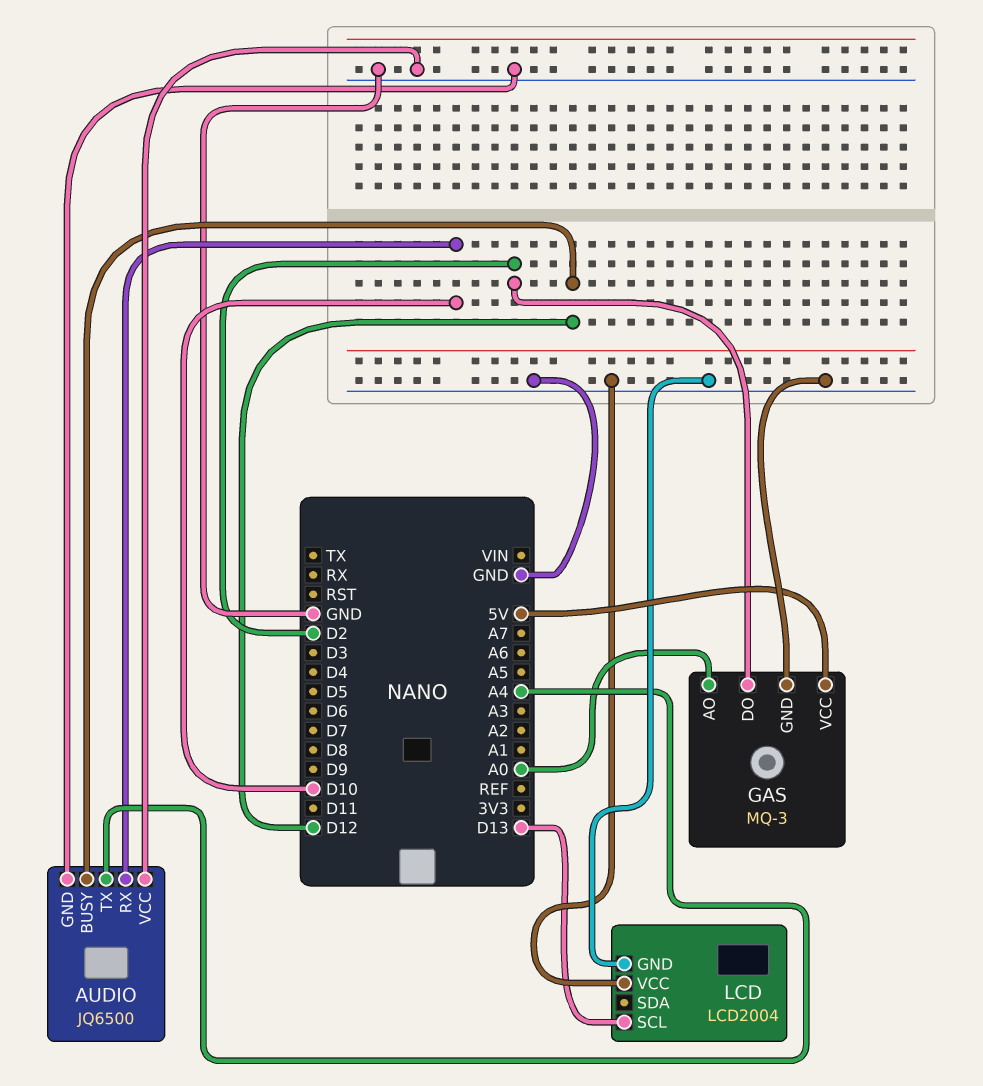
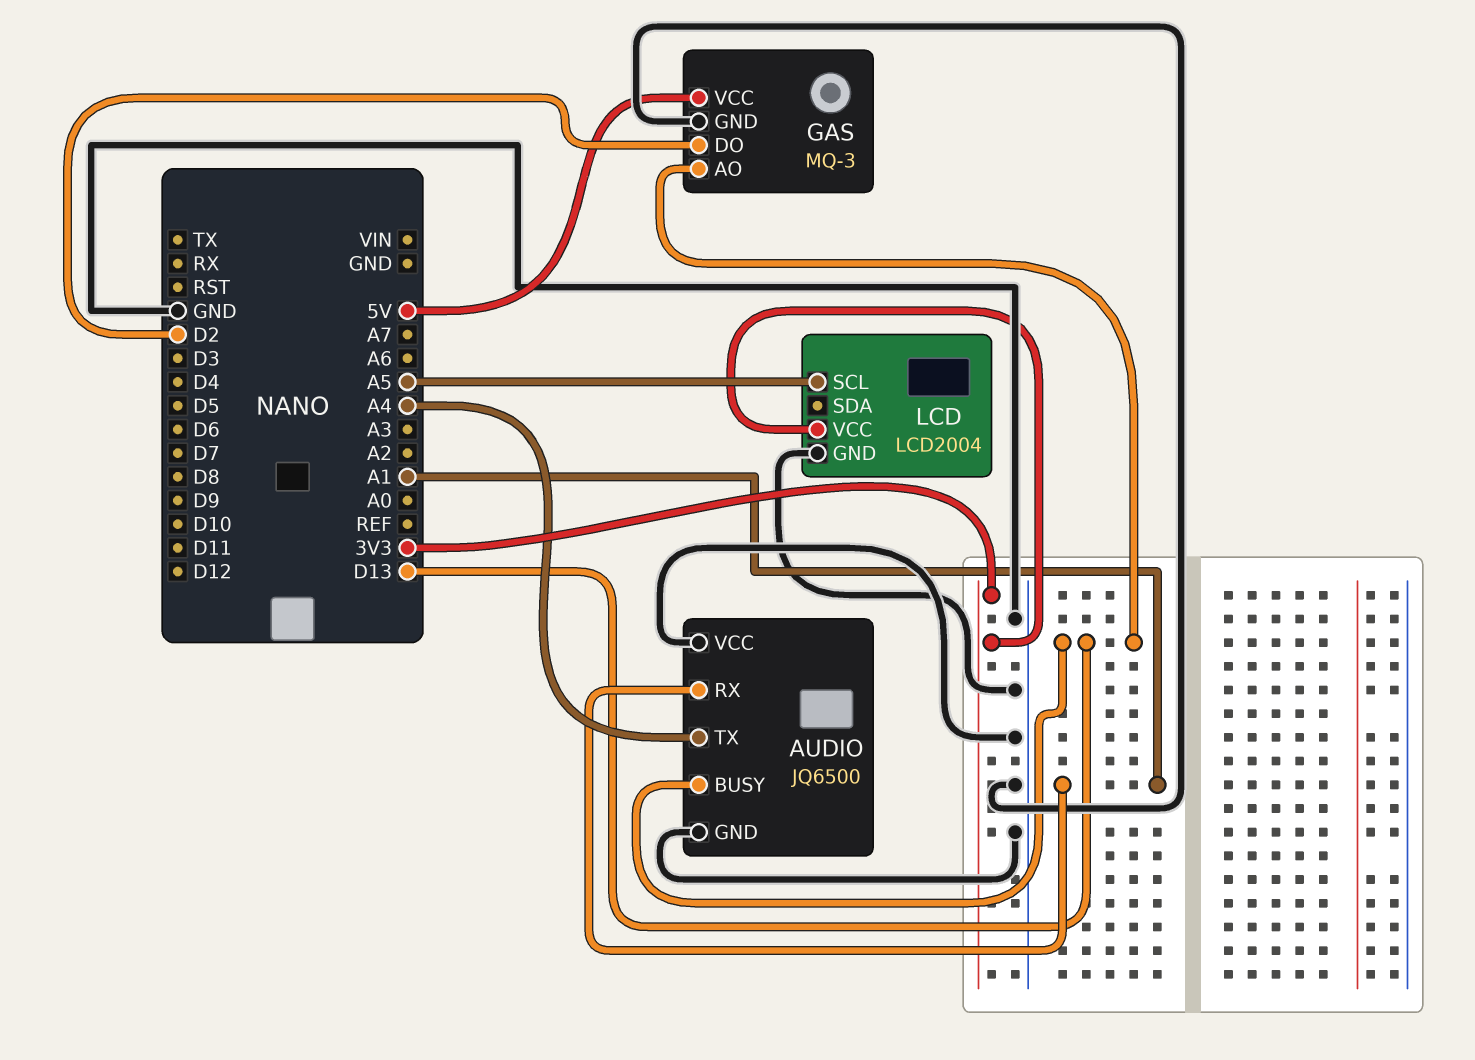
AUDIO pin BUSY: D12 -> D13
AUDIO pin RX: D10 -> A1
GAS pin AO: A0 -> D13
LCD pin SCL: D13 -> A5
LCD pin VCC: GND -> 3V3

